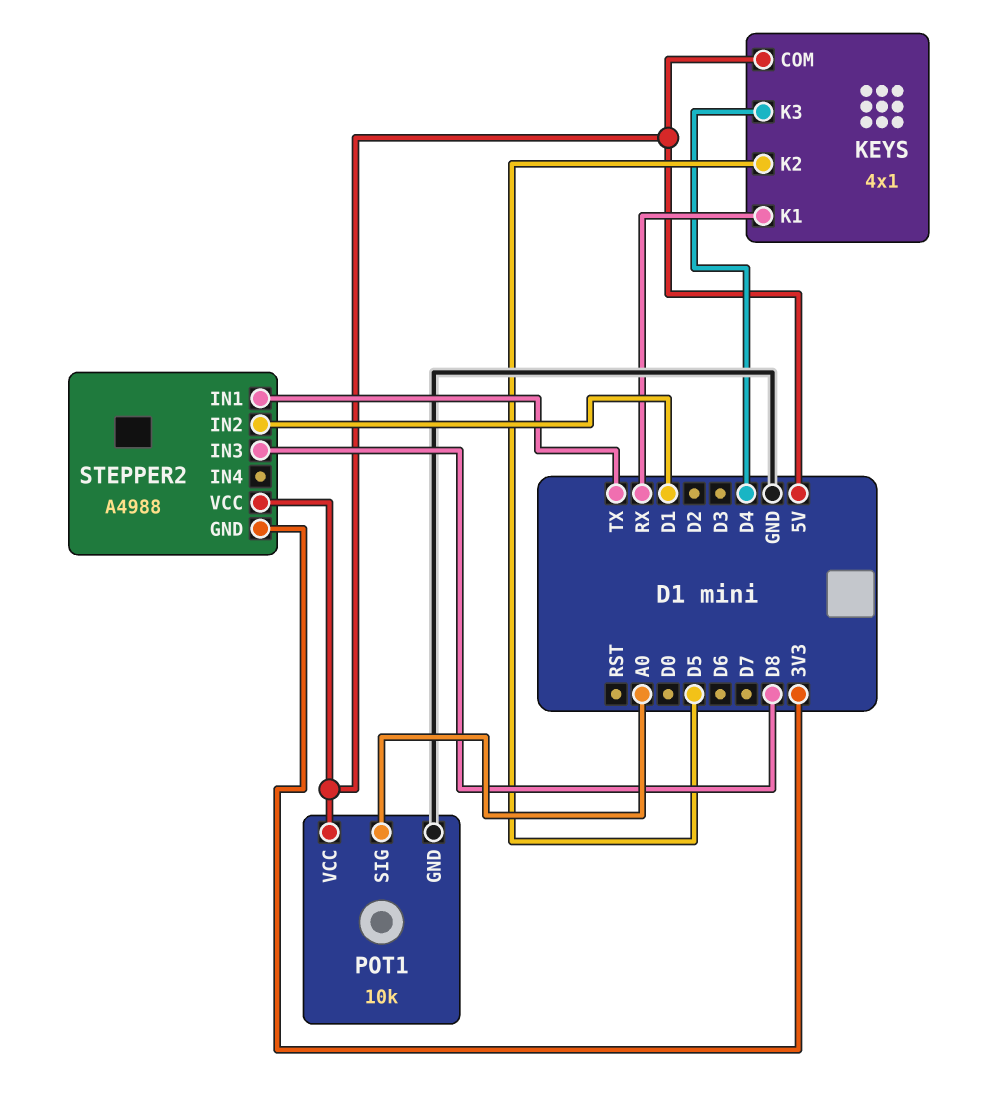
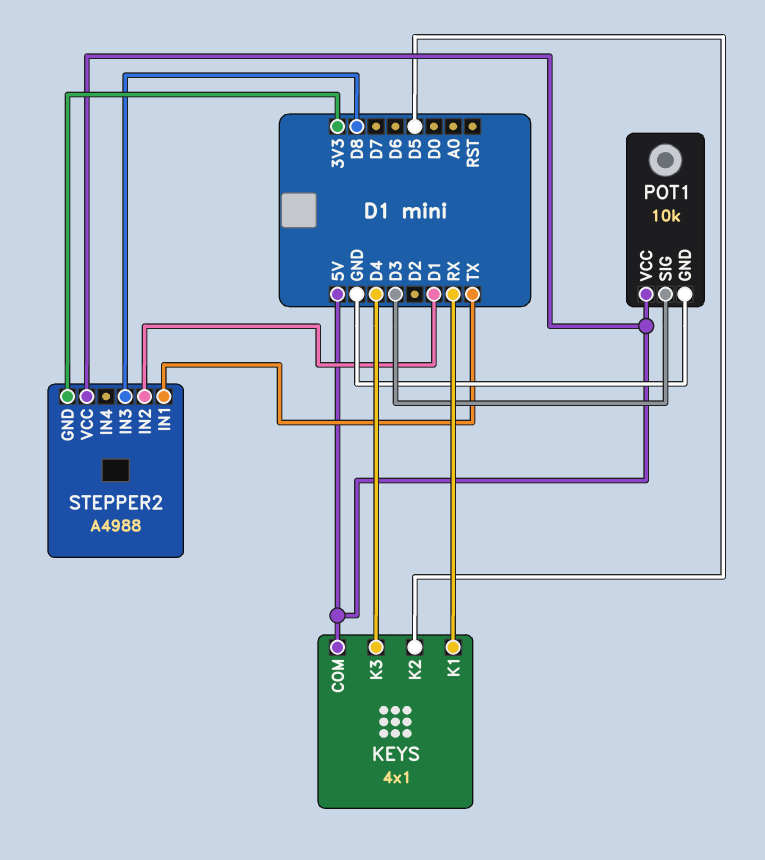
POT1 pin SIG: A0 -> D3

